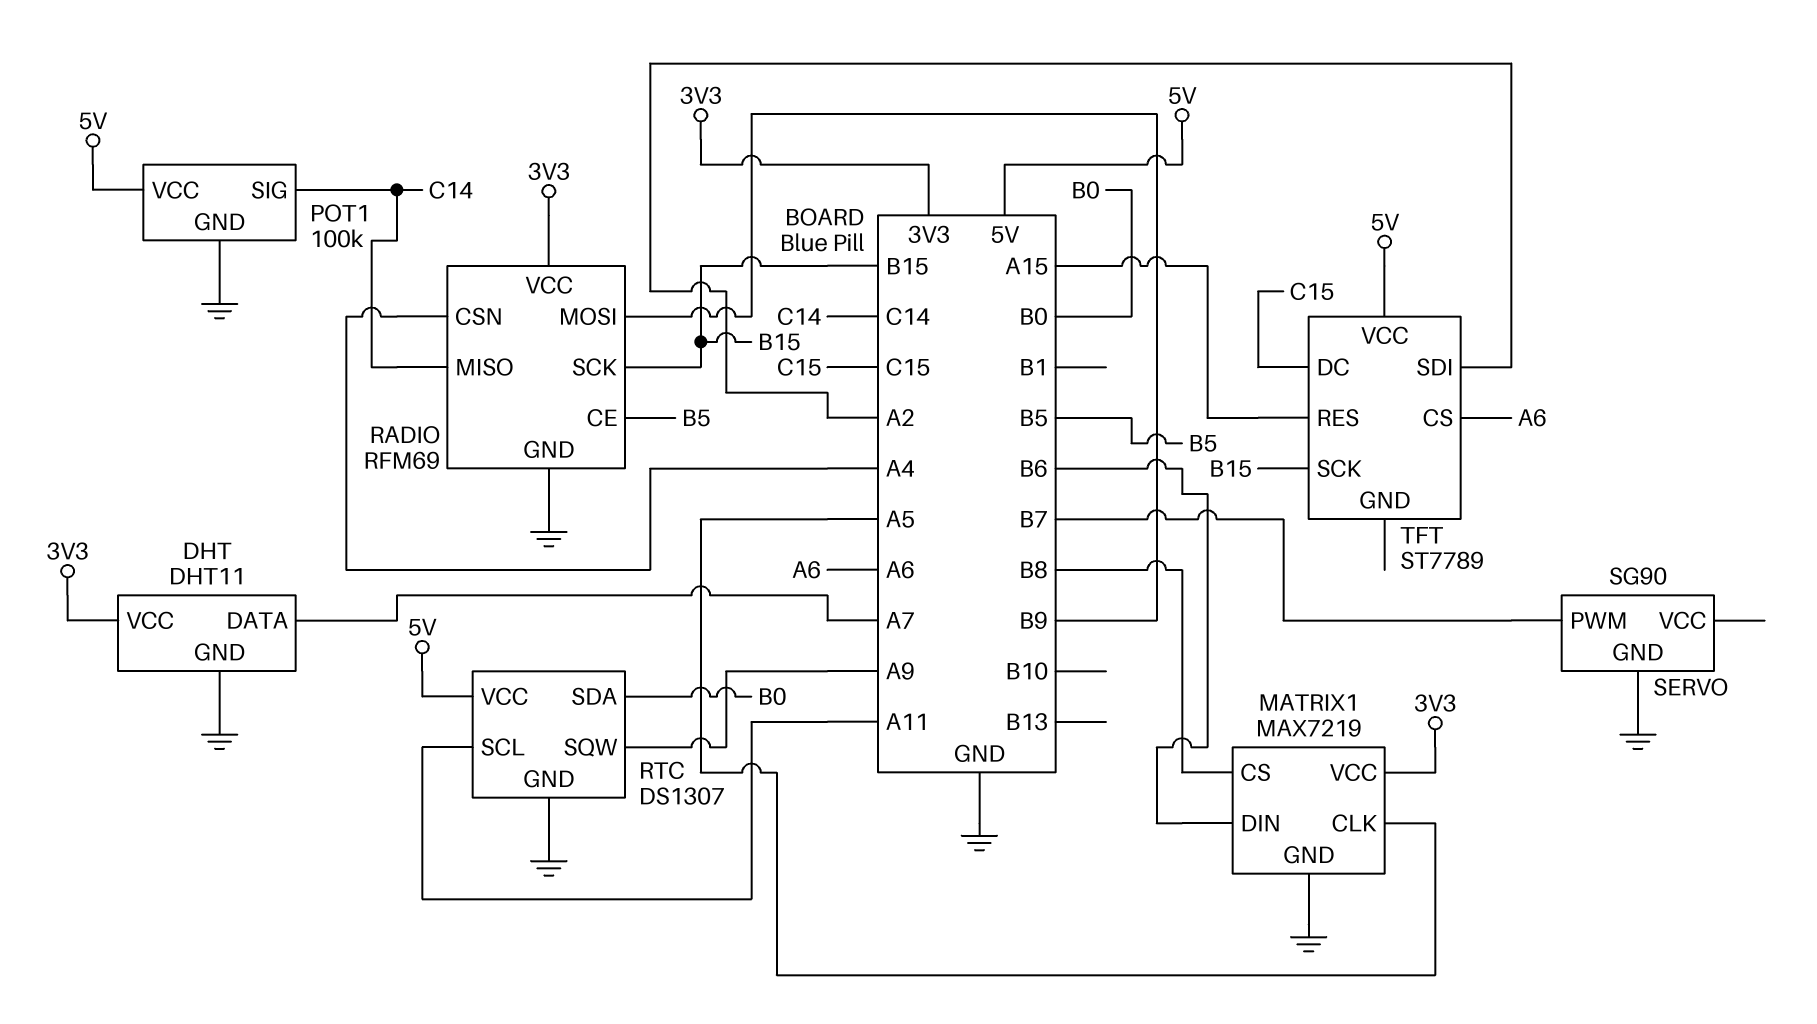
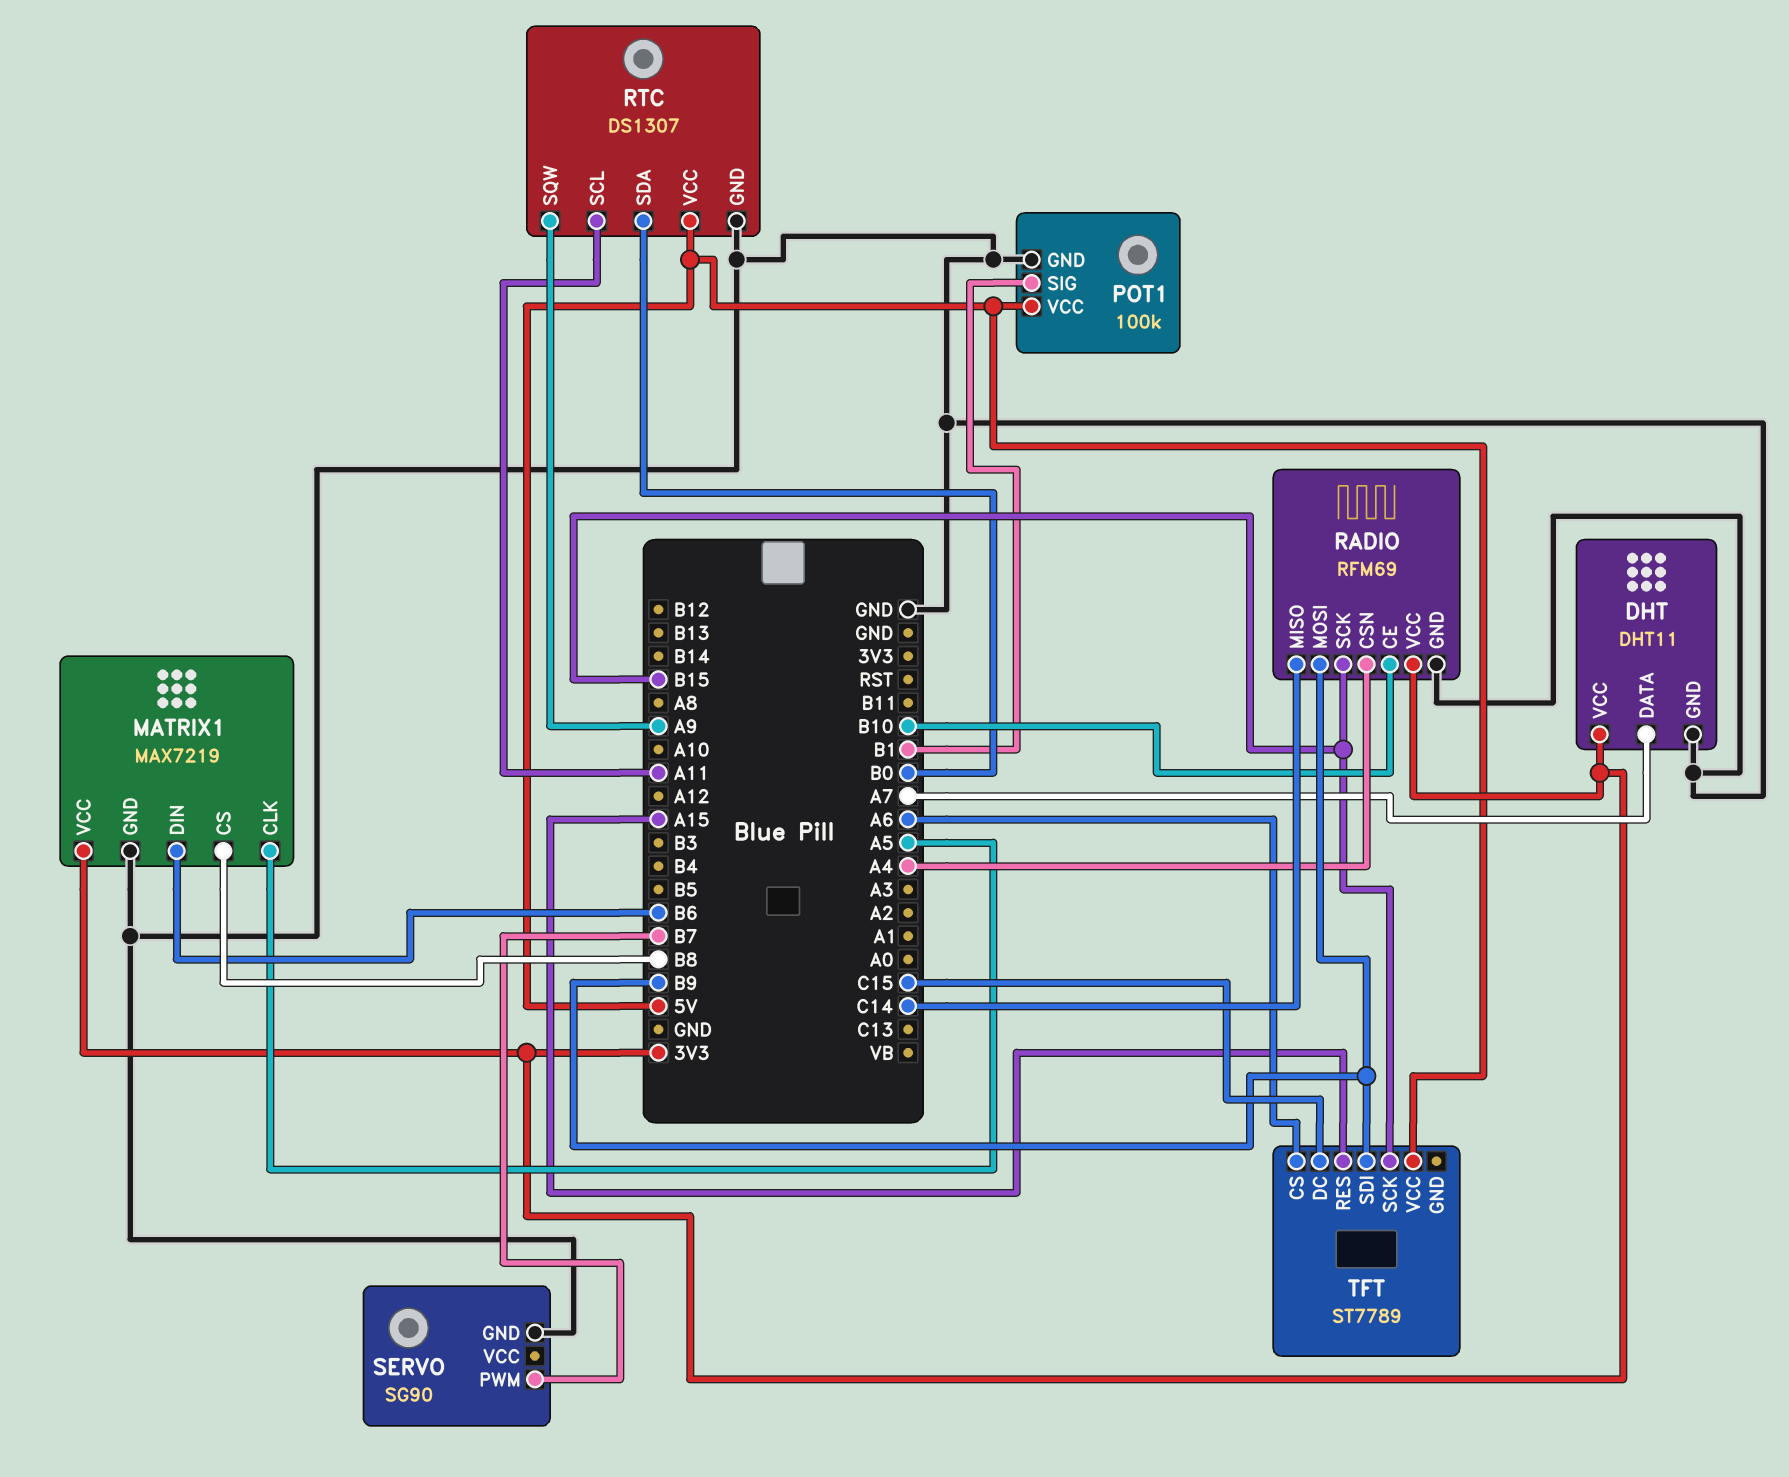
POT1 pin SIG: C14 -> B1
RADIO pin CE: B5 -> B10
TFT pin SDI: A2 -> B9

